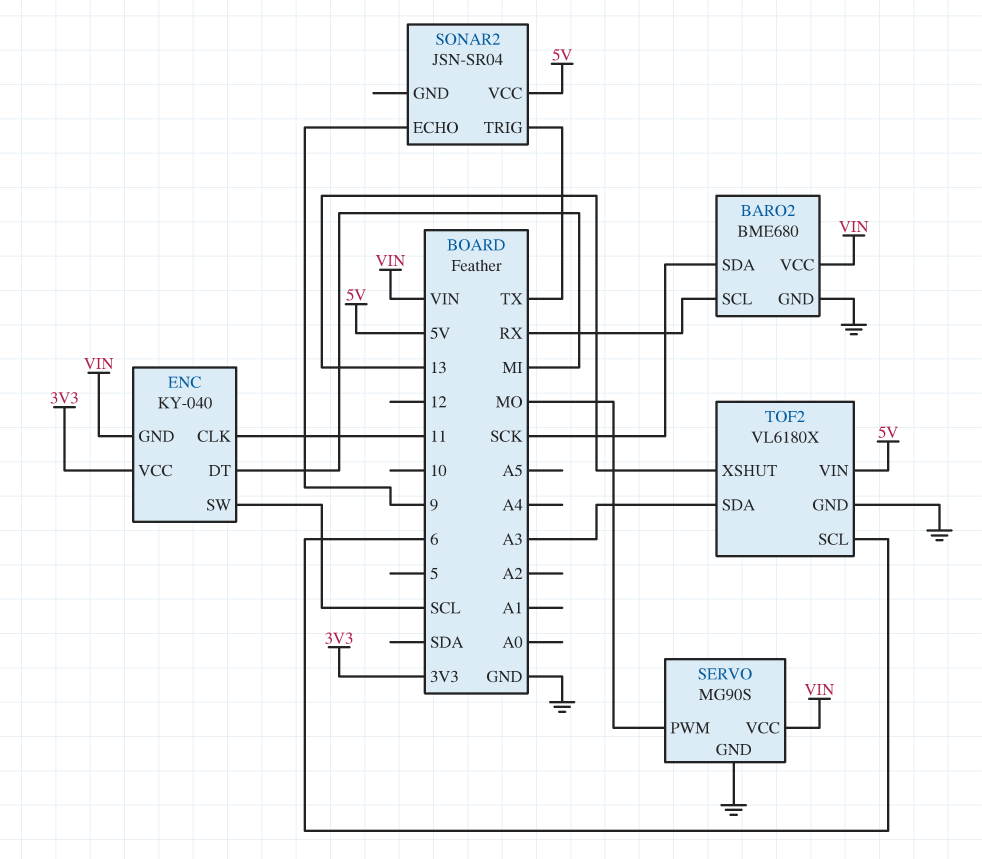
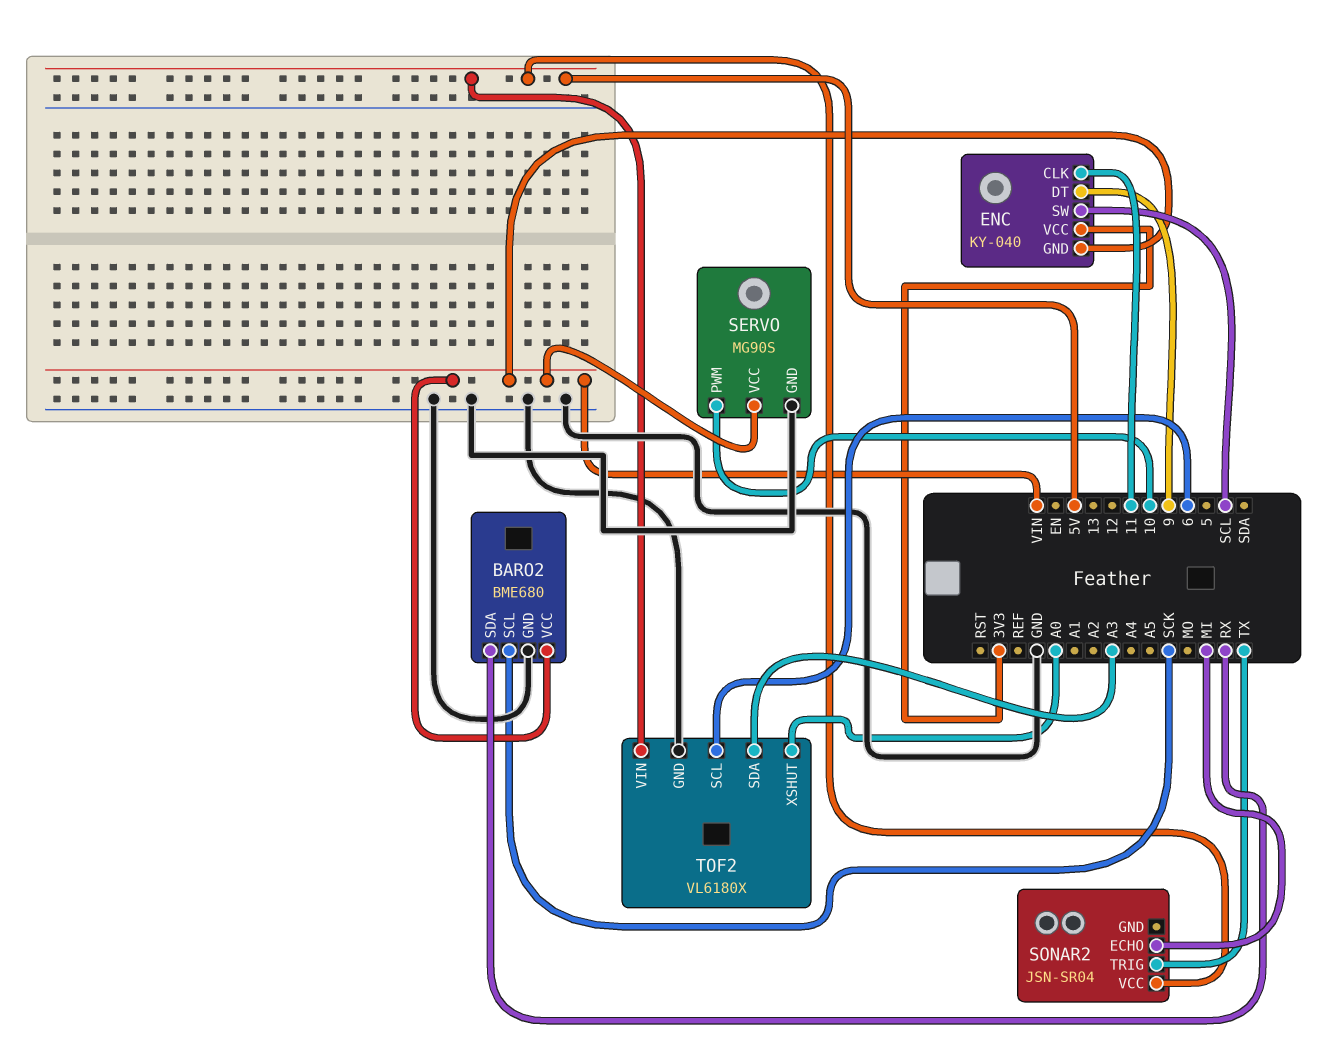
BARO2 pin SCL: RX -> SCK
BARO2 pin SDA: SCK -> RX
ENC pin DT: MI -> 9
SERVO pin PWM: MO -> 10
SONAR2 pin ECHO: 9 -> MI
TOF2 pin XSHUT: 13 -> A0

